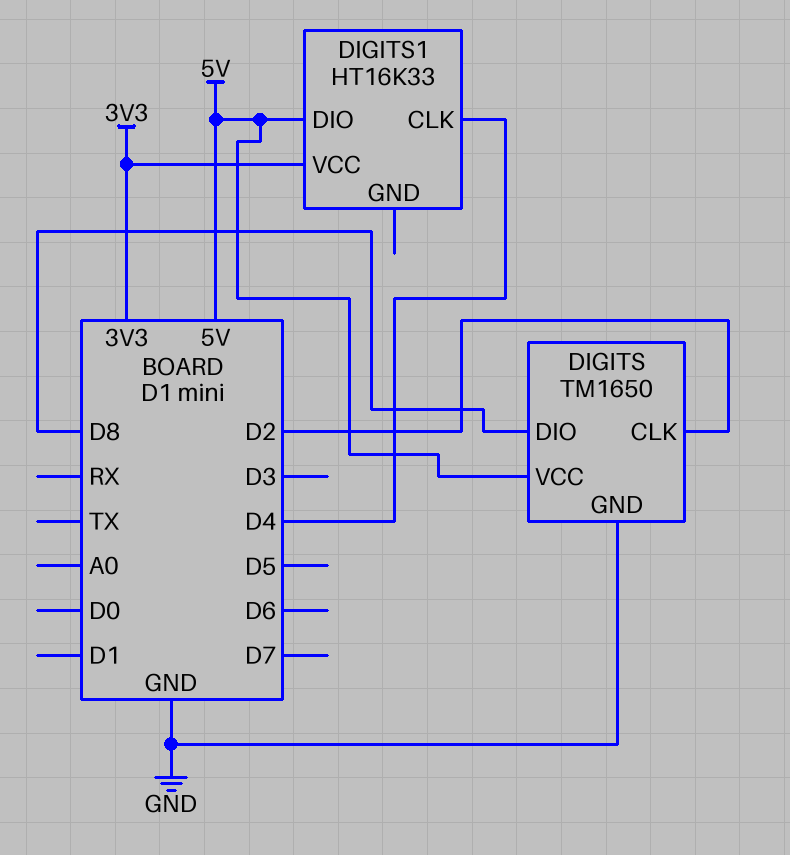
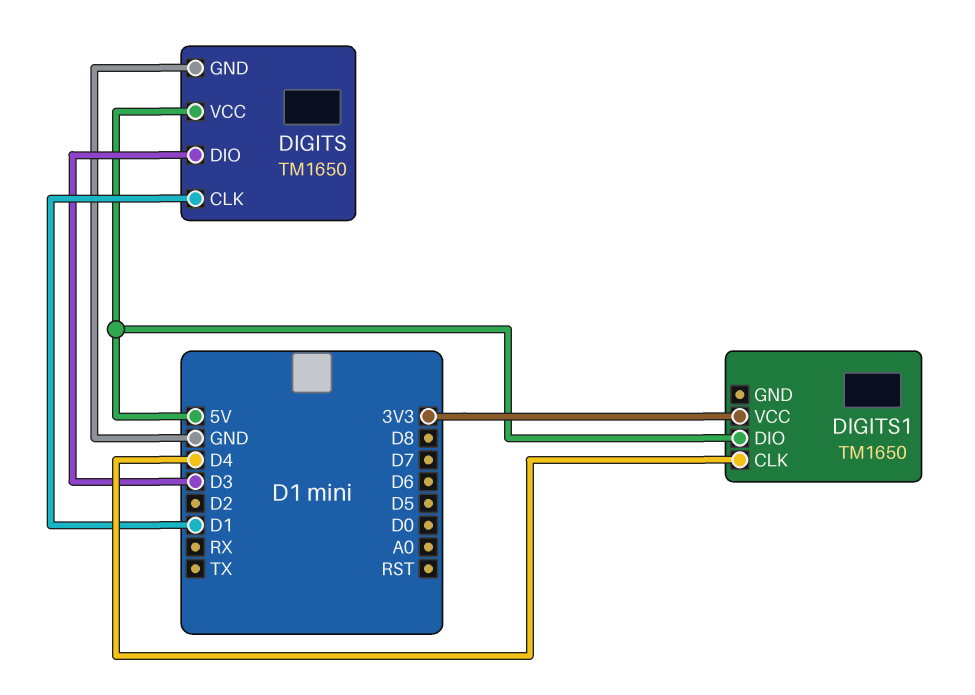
DIGITS pin CLK: D2 -> D1
DIGITS pin DIO: D8 -> D3
DIGITS1: HT16K33 -> TM1650

